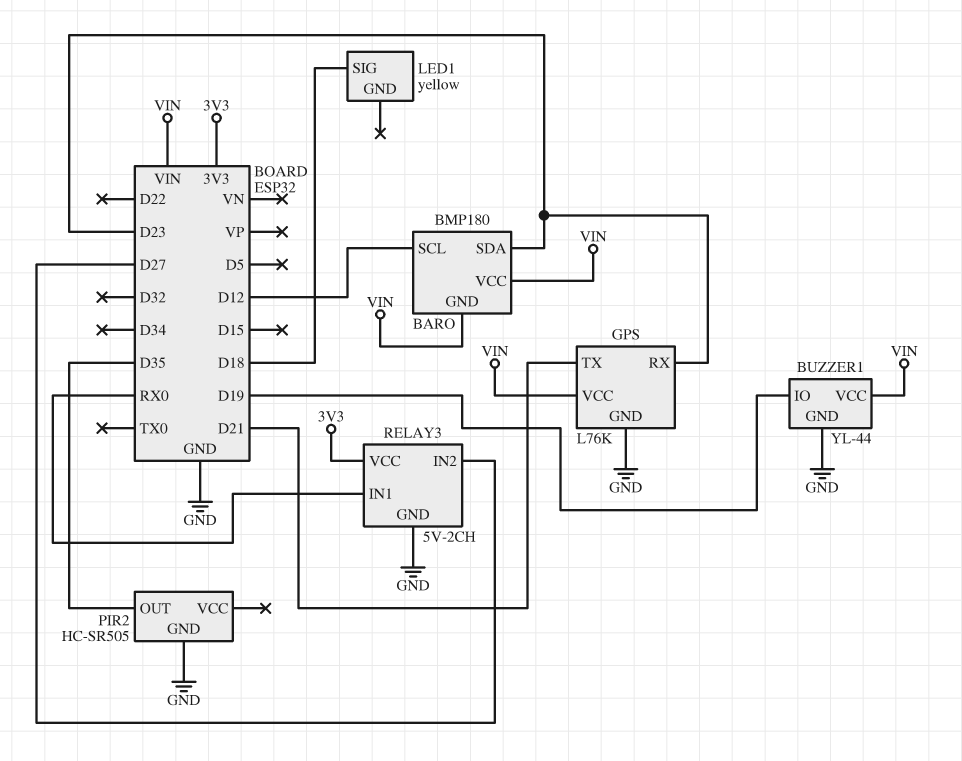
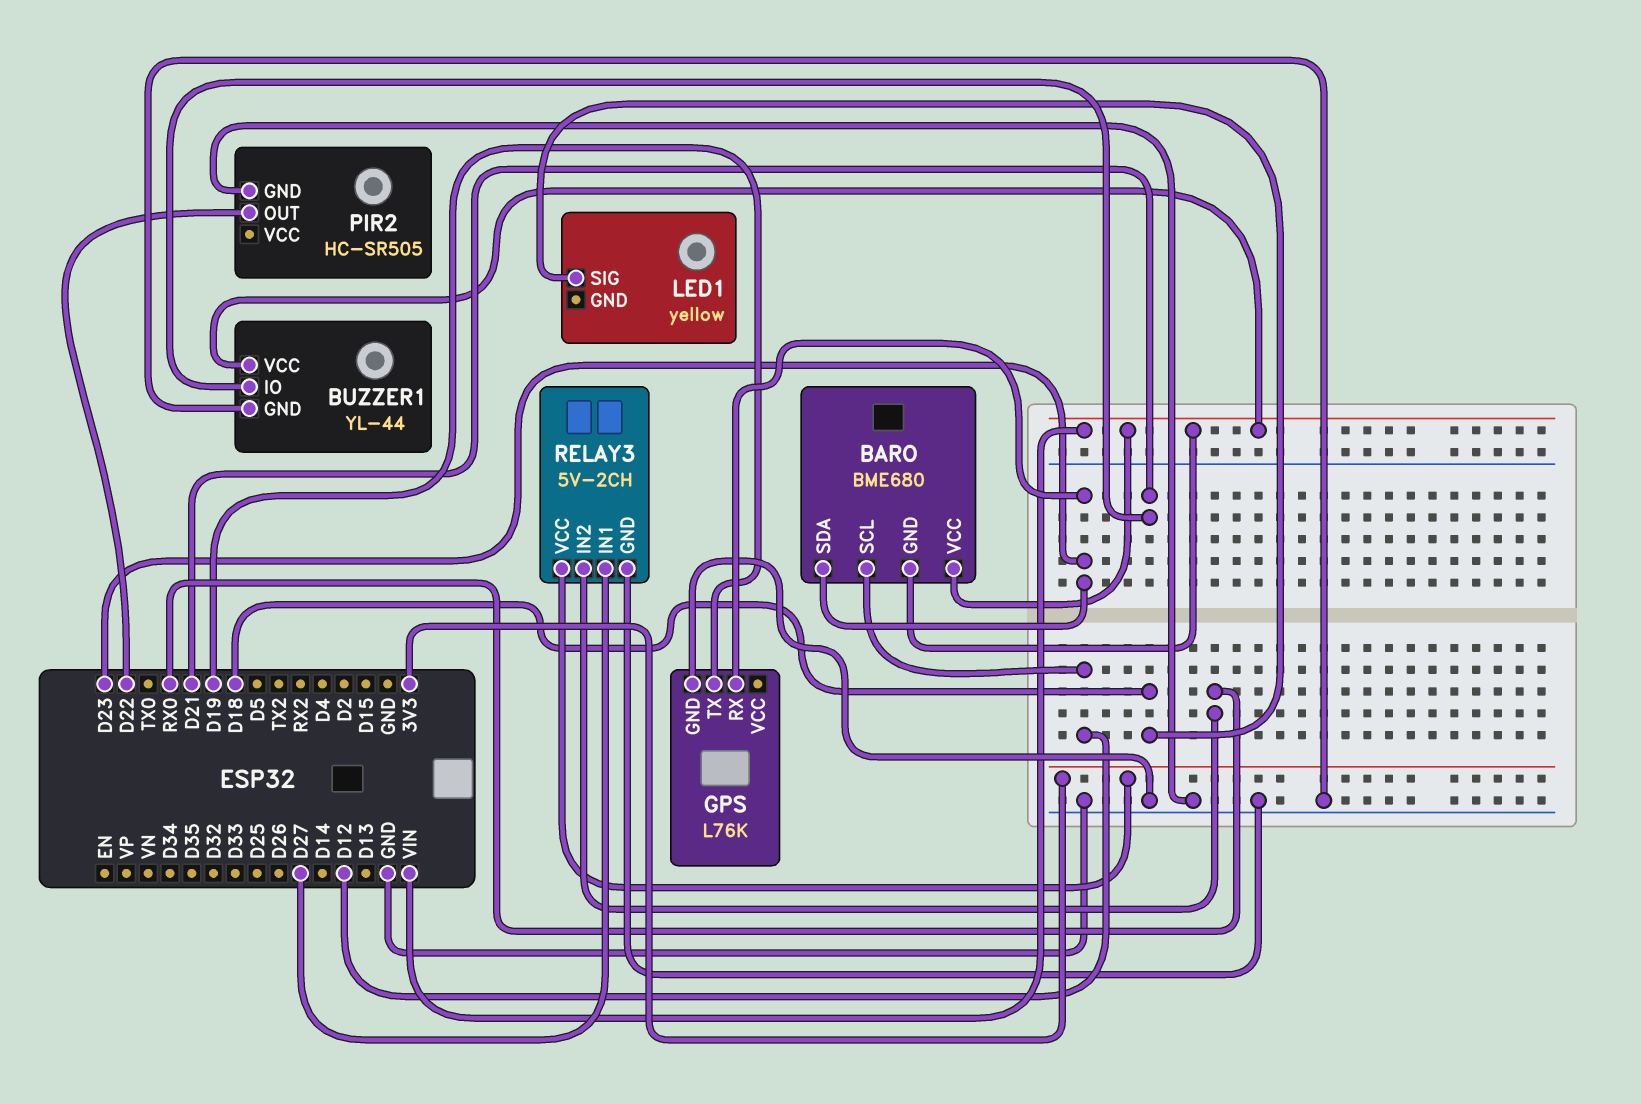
BARO: BMP180 -> BME680
BUZZER1 pin IO: D19 -> D21
GPS pin TX: D21 -> D19
GPS pin VCC: VIN -> none
PIR2 pin OUT: D35 -> D22
RELAY3 pin IN1: RX0 -> D27
RELAY3 pin IN2: D27 -> RX0

